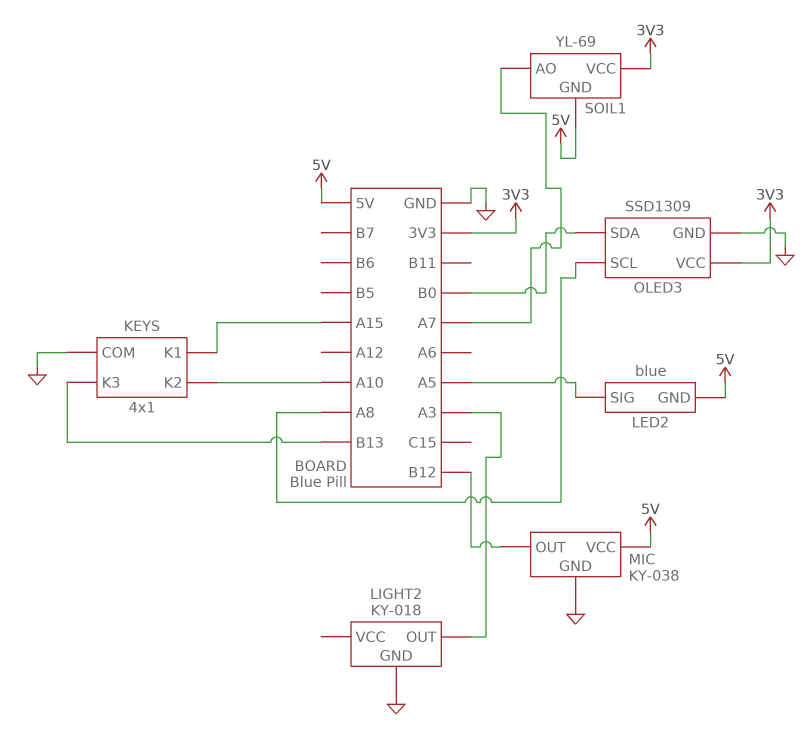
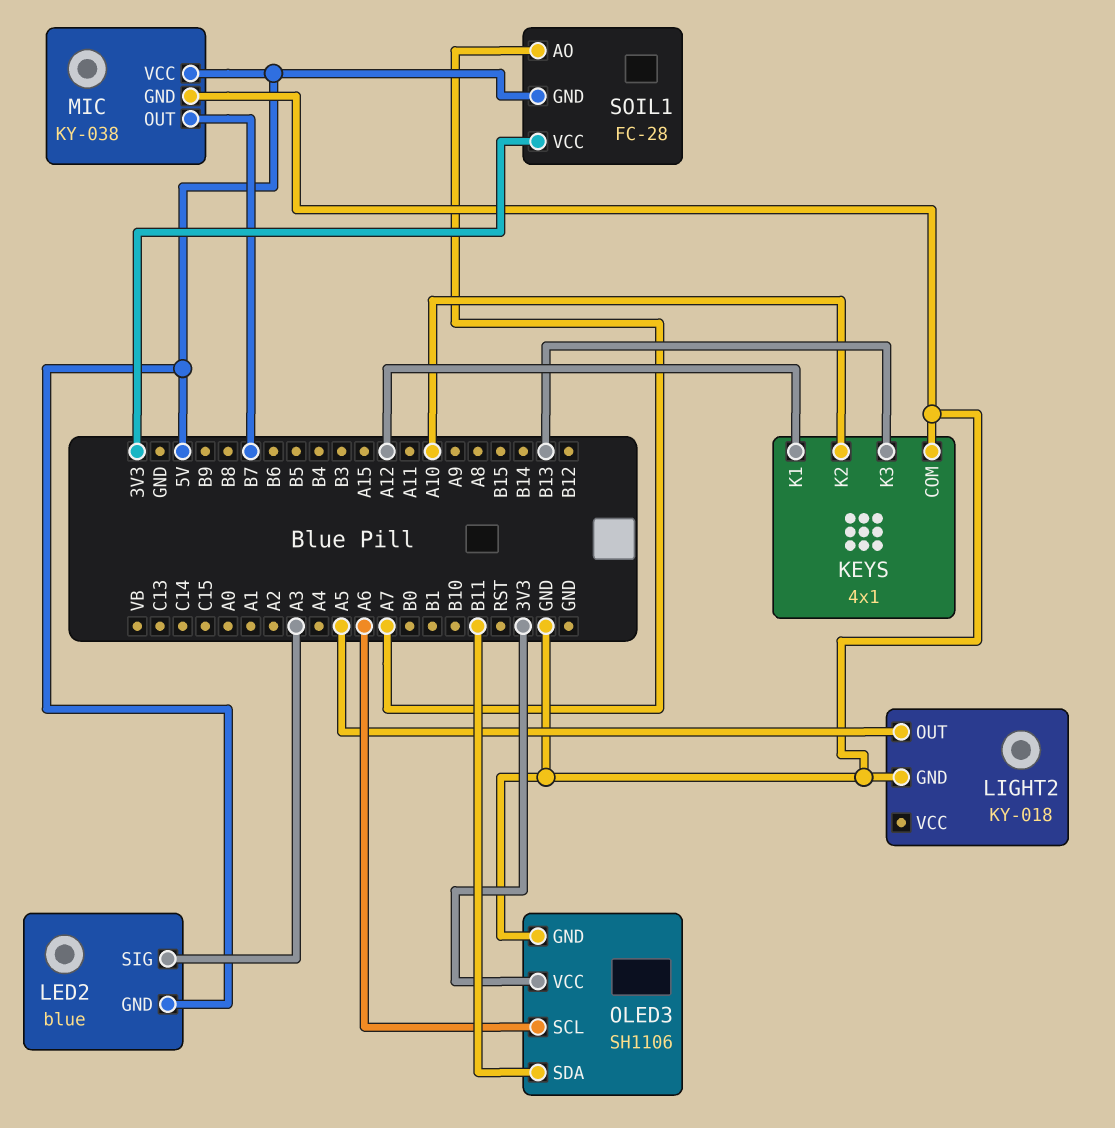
KEYS pin K1: A15 -> A12
LED2 pin SIG: A5 -> A3
LIGHT2 pin OUT: A3 -> A5
MIC pin OUT: B12 -> B7
OLED3: SSD1309 -> SH1106
OLED3 pin SCL: A8 -> A6
OLED3 pin SDA: B0 -> B11
SOIL1: YL-69 -> FC-28

